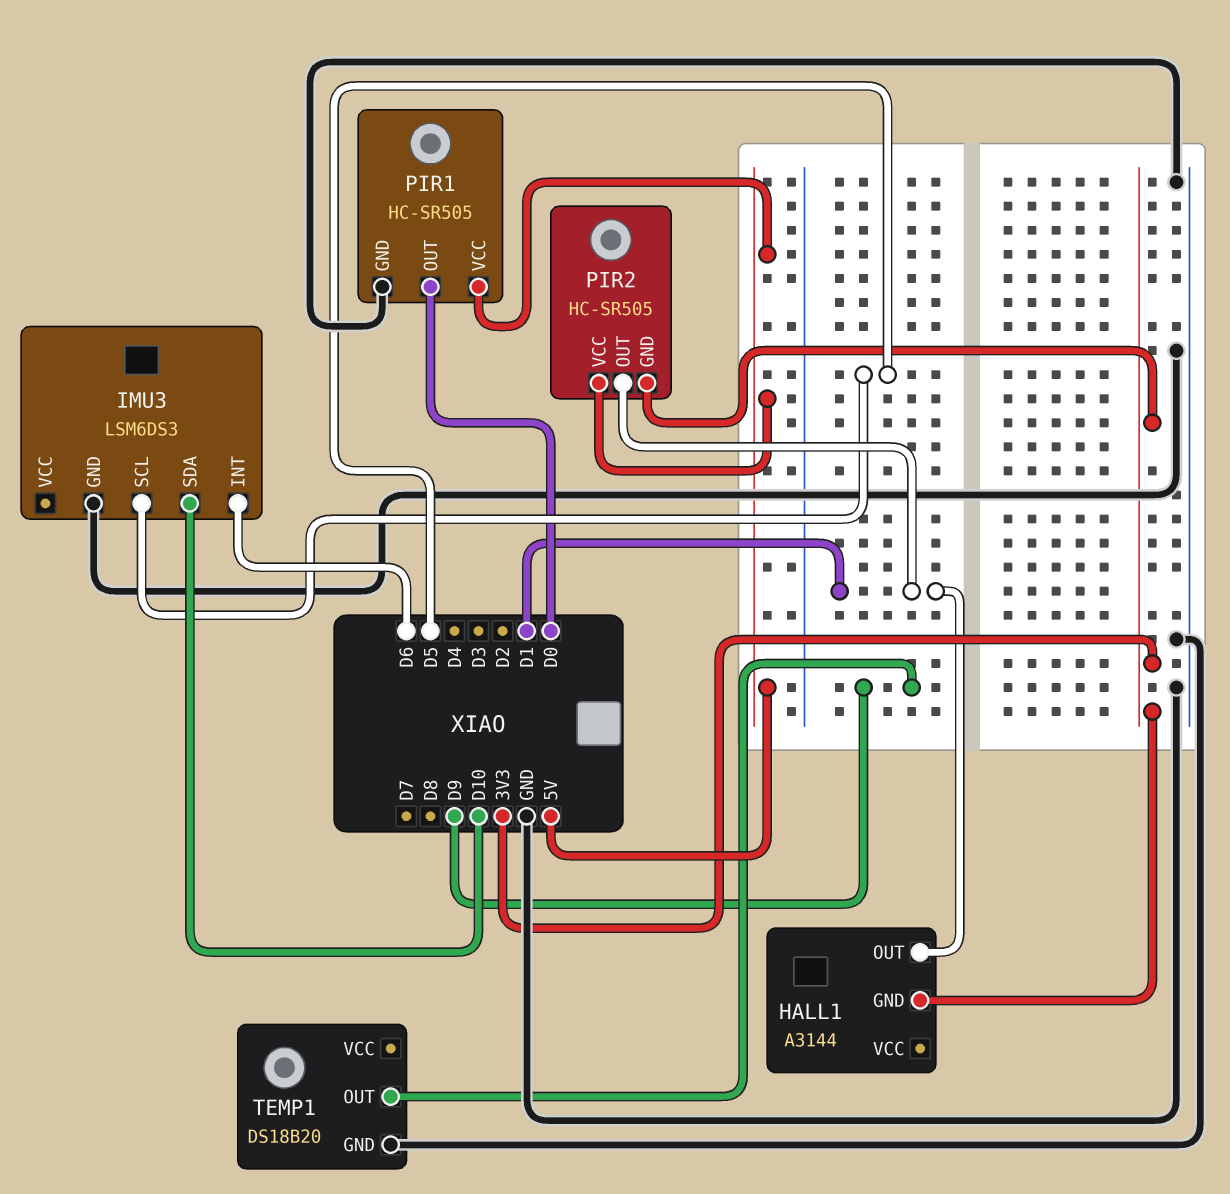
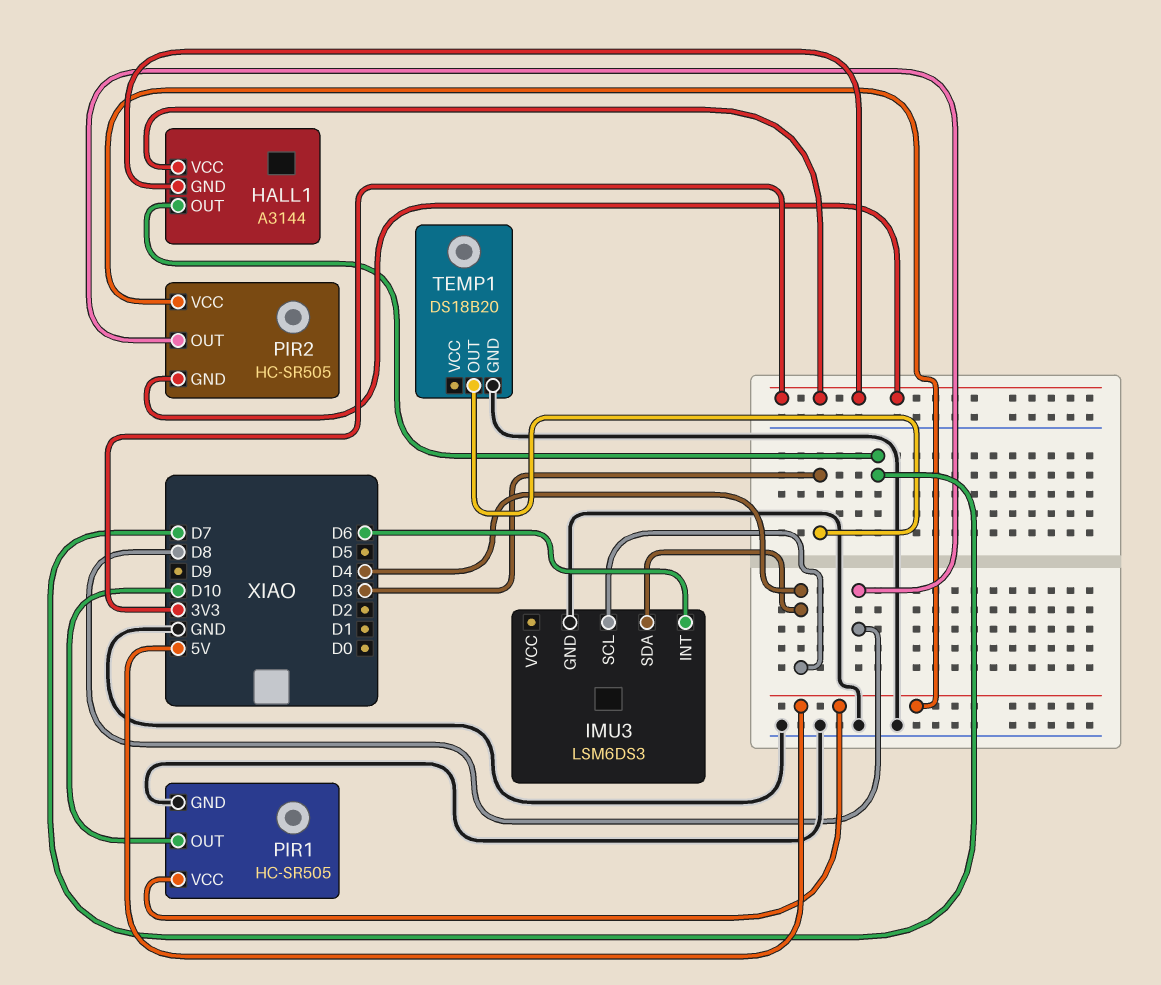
HALL1 pin OUT: D1 -> D7
HALL1 pin VCC: none -> 3V3
IMU3 pin SCL: D5 -> D4
IMU3 pin SDA: D10 -> D4
PIR1 pin OUT: D0 -> D10
PIR2 pin OUT: D1 -> D8
TEMP1 pin OUT: D9 -> D3

